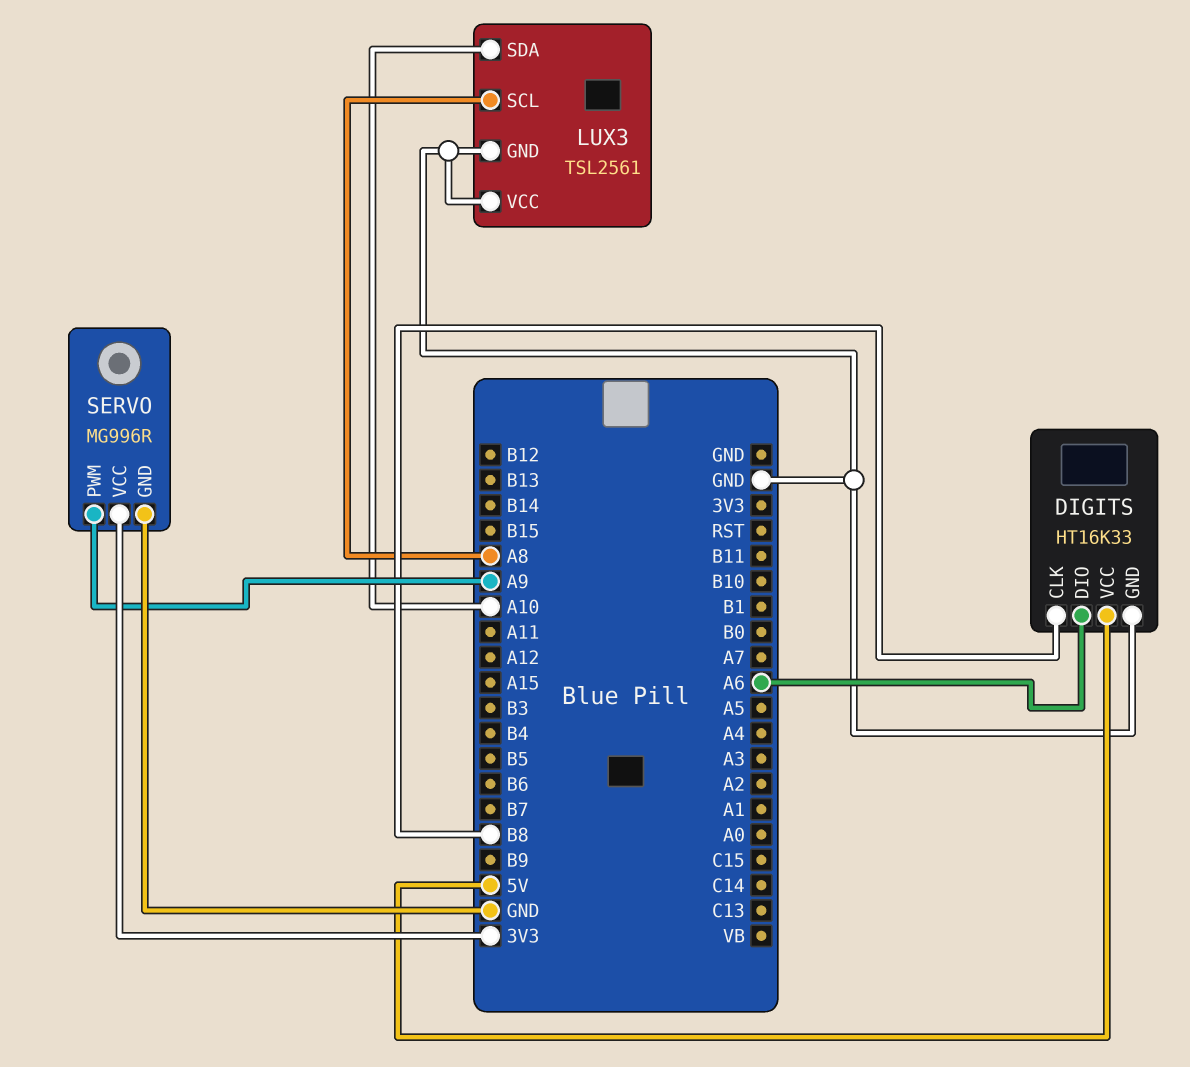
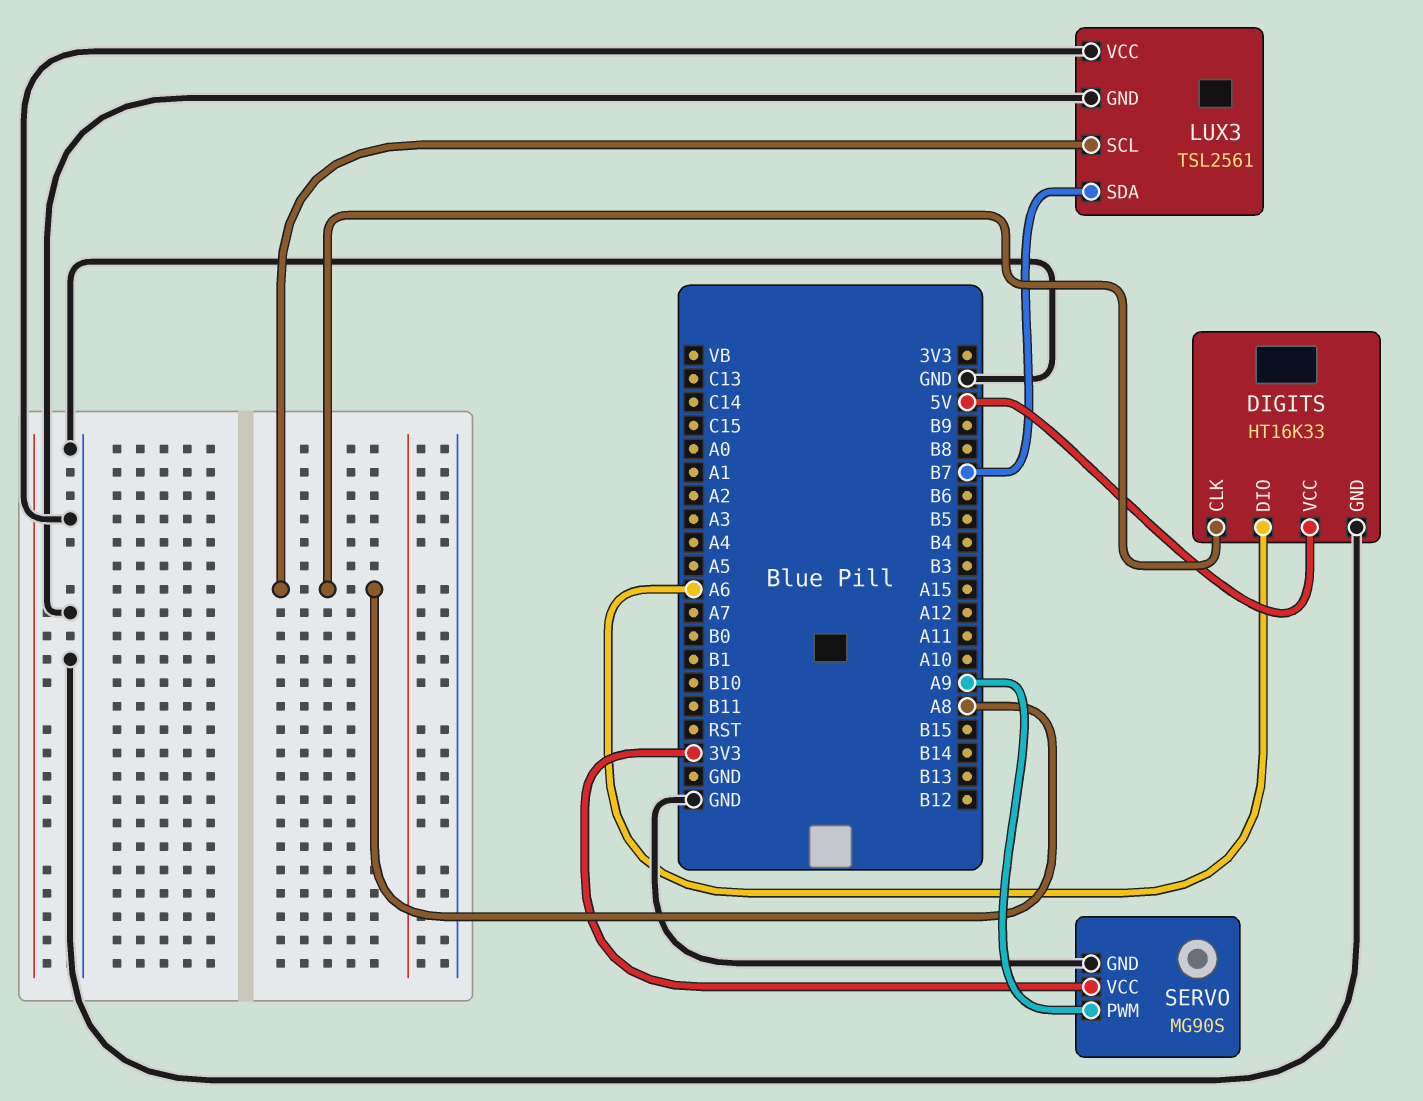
DIGITS pin CLK: B8 -> A8
LUX3 pin SDA: A10 -> B7
SERVO: MG996R -> MG90S

